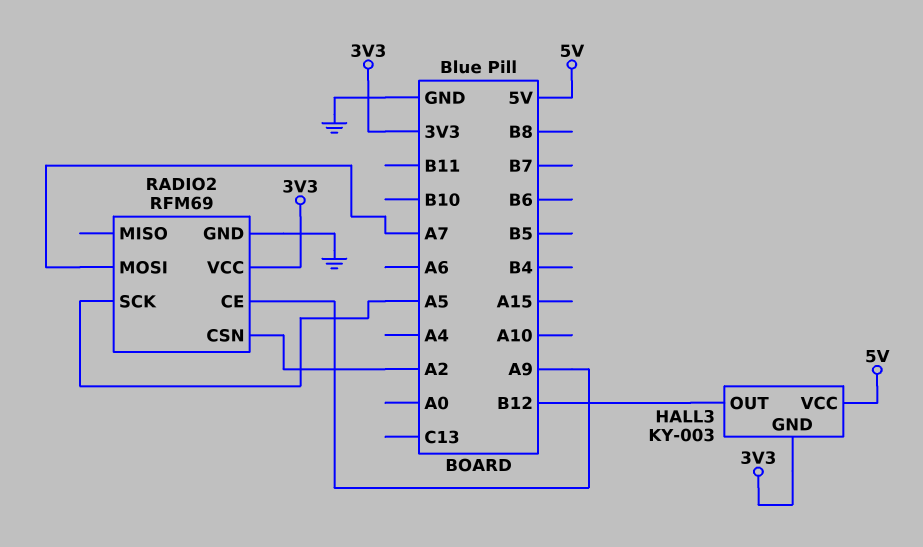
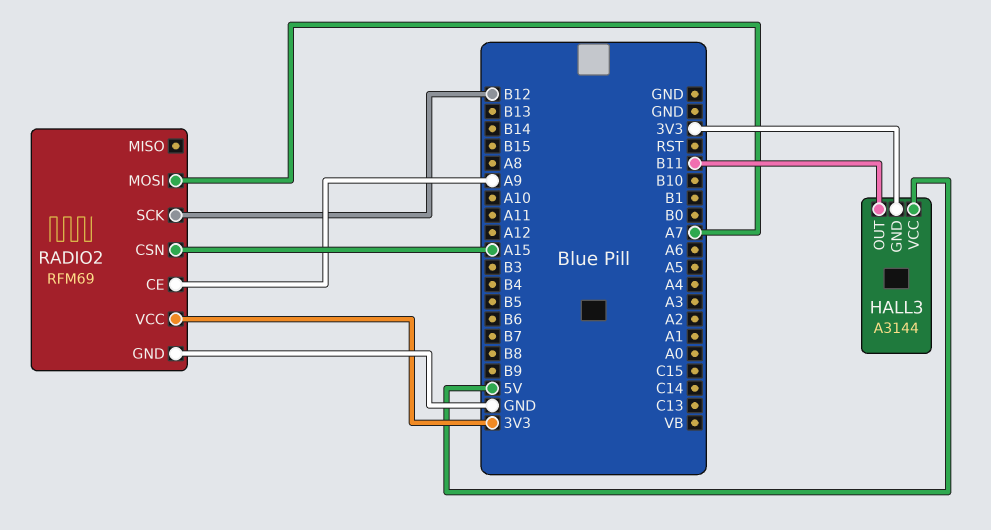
HALL3: KY-003 -> A3144
HALL3 pin OUT: B12 -> B11
RADIO2 pin CSN: A2 -> A15
RADIO2 pin SCK: A5 -> B12

